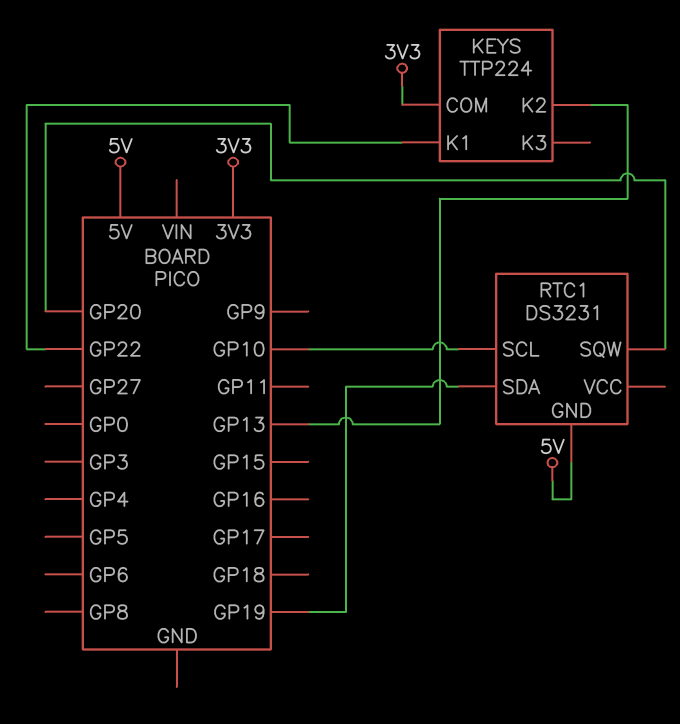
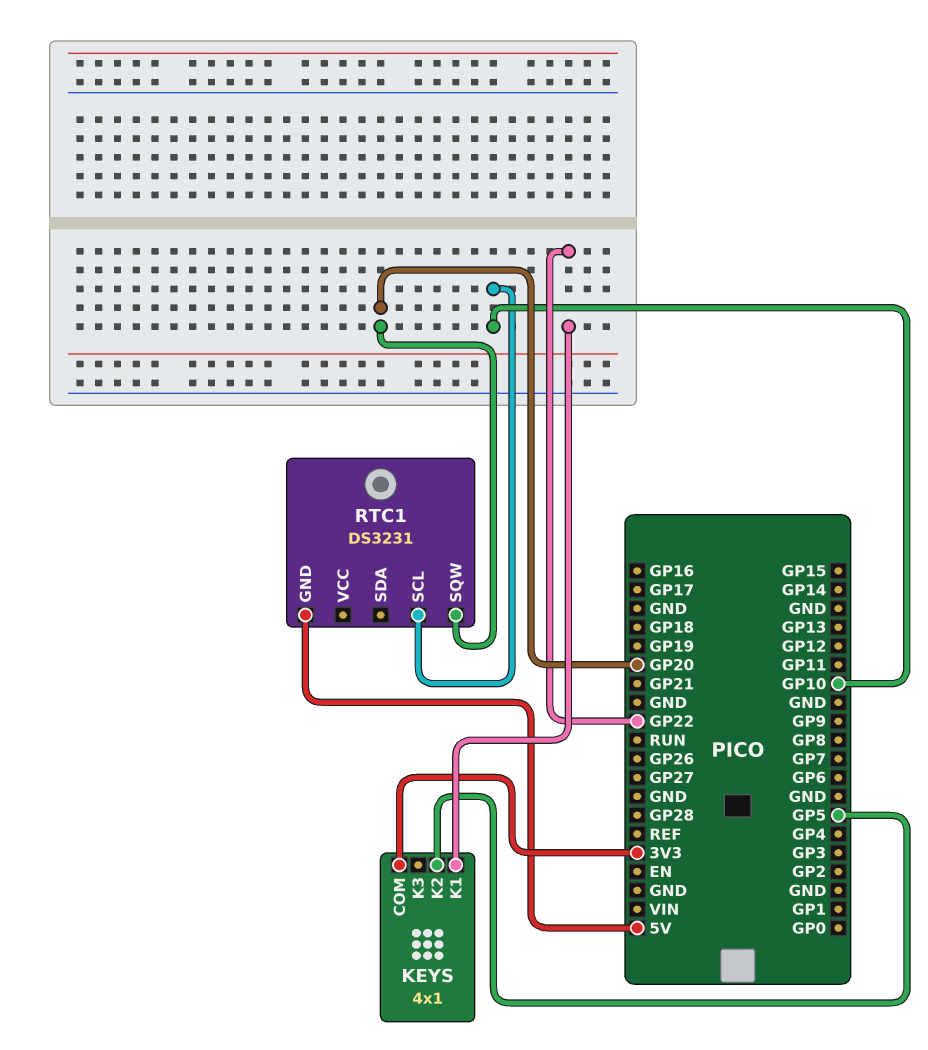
KEYS: TTP224 -> 4x1
KEYS pin K2: GP13 -> GP5
RTC1 pin SDA: GP19 -> none

